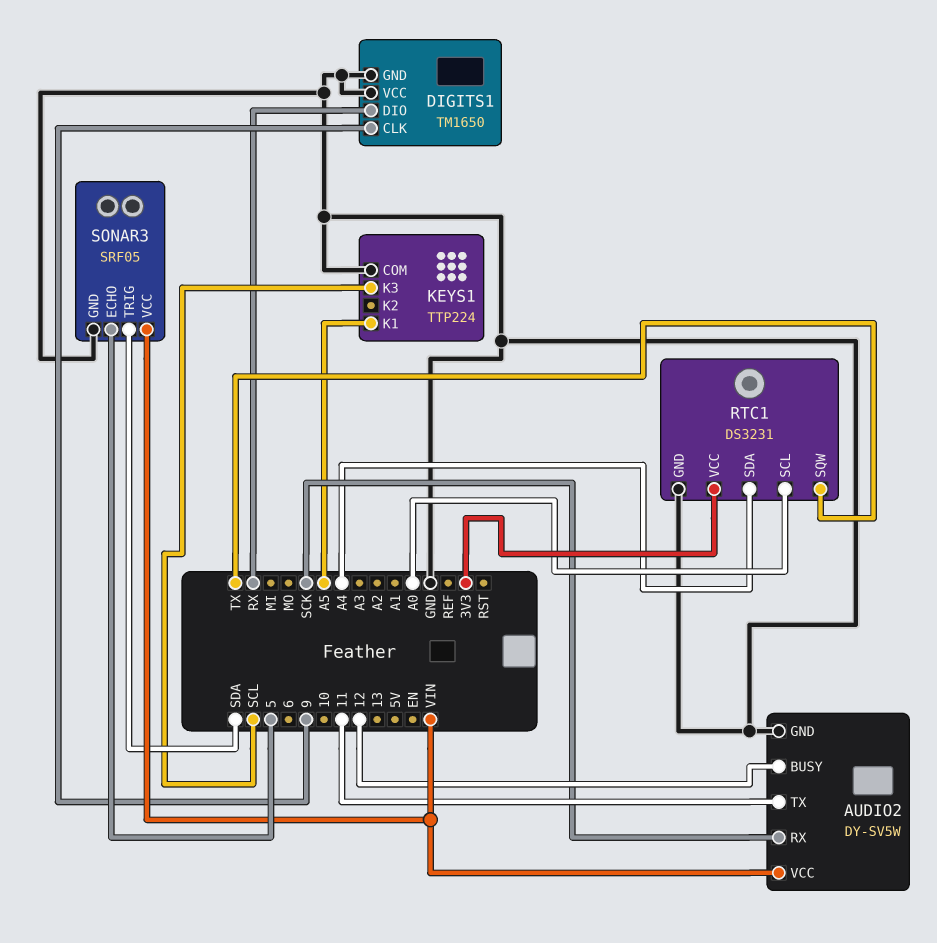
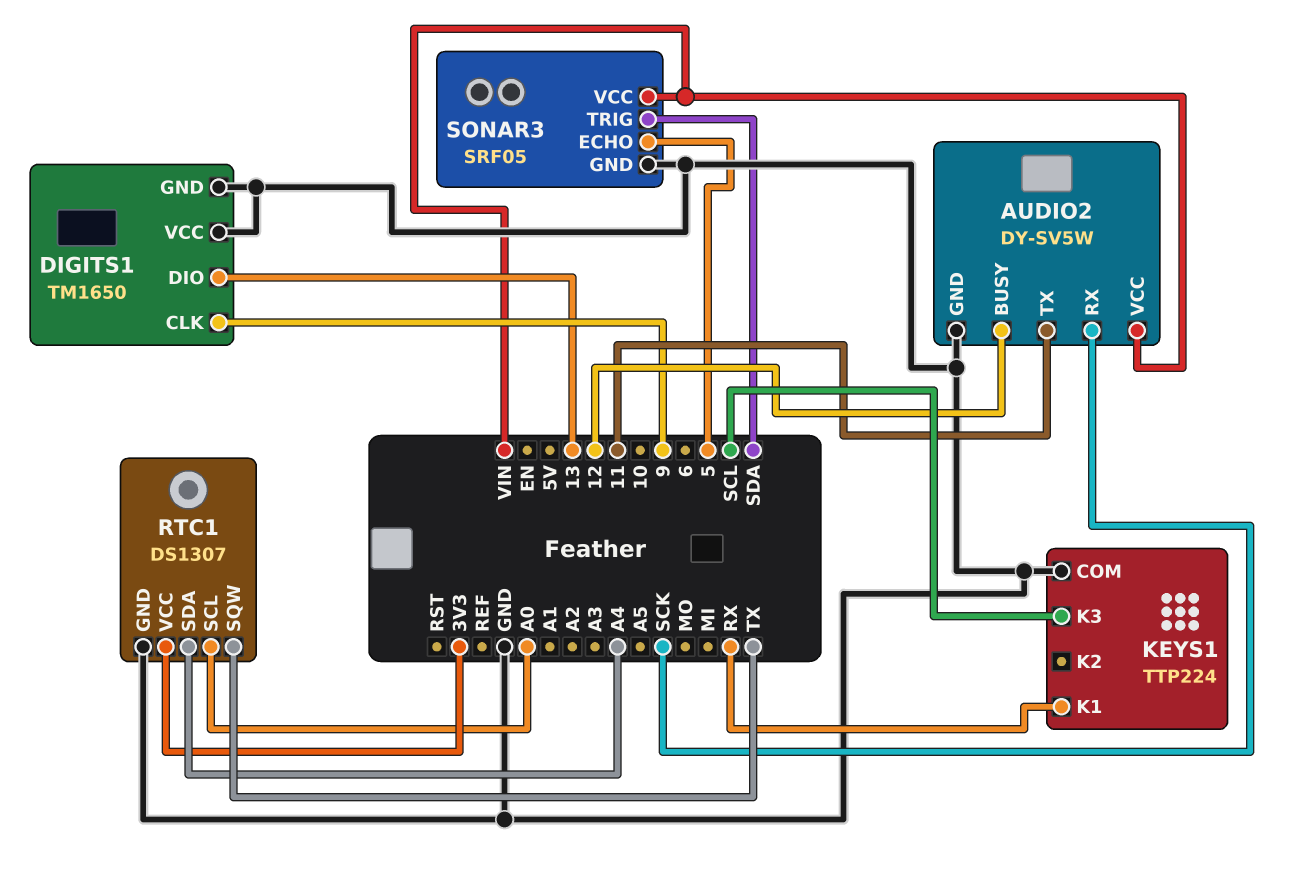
DIGITS1 pin DIO: RX -> 13
KEYS1 pin K1: A5 -> RX
RTC1: DS3231 -> DS1307

